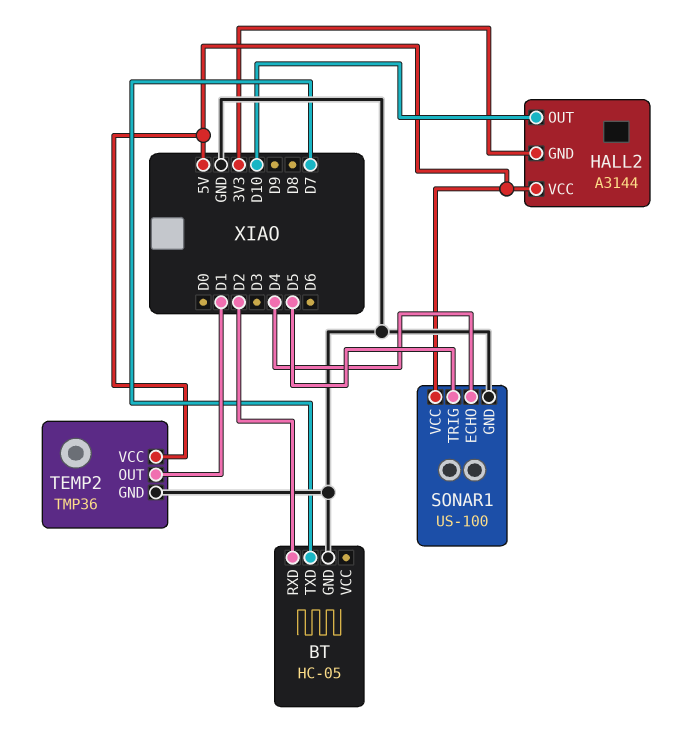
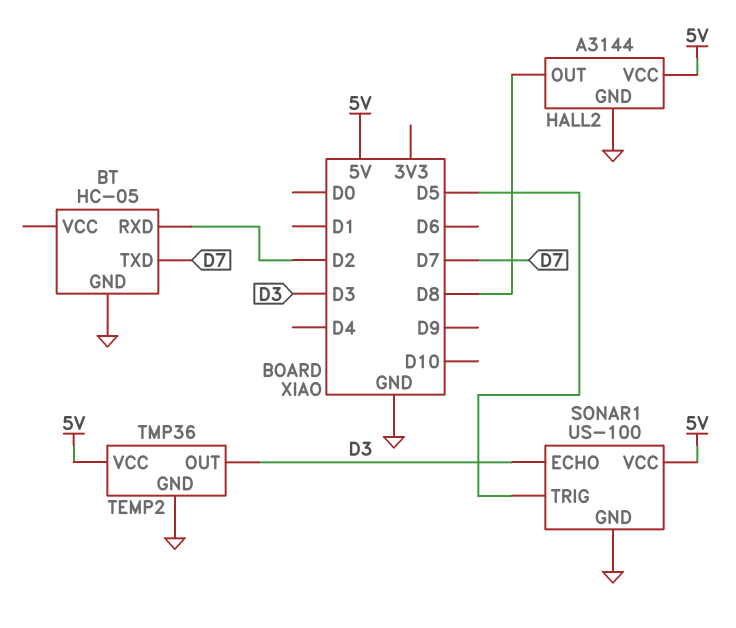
HALL2 pin GND: 3V3 -> GND
HALL2 pin OUT: D10 -> D8
SONAR1 pin ECHO: D4 -> D3
TEMP2 pin OUT: D1 -> D3

